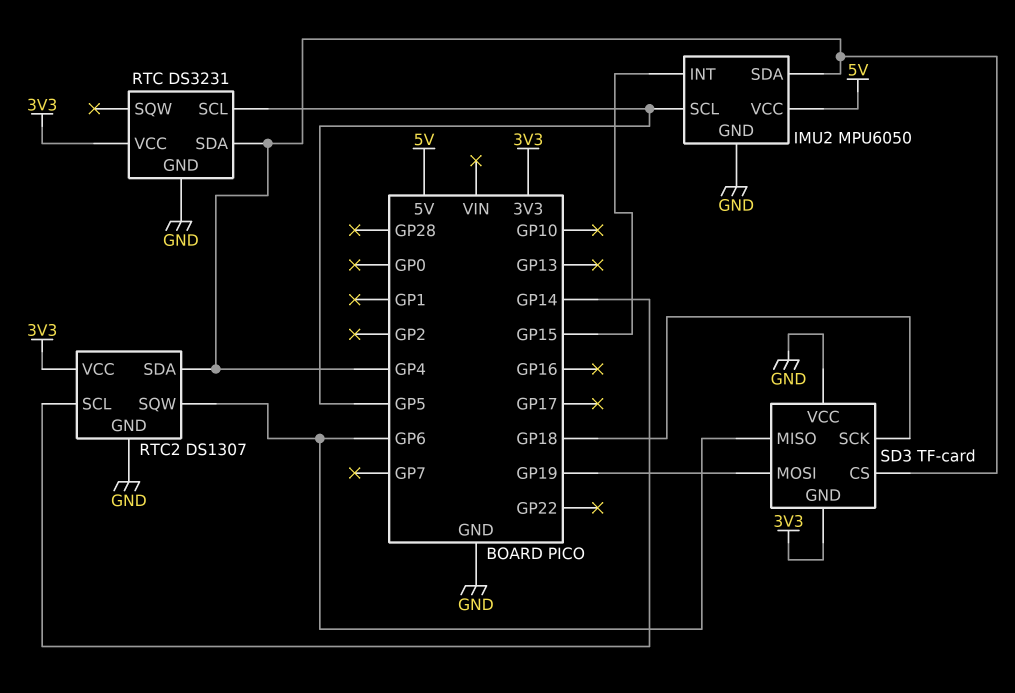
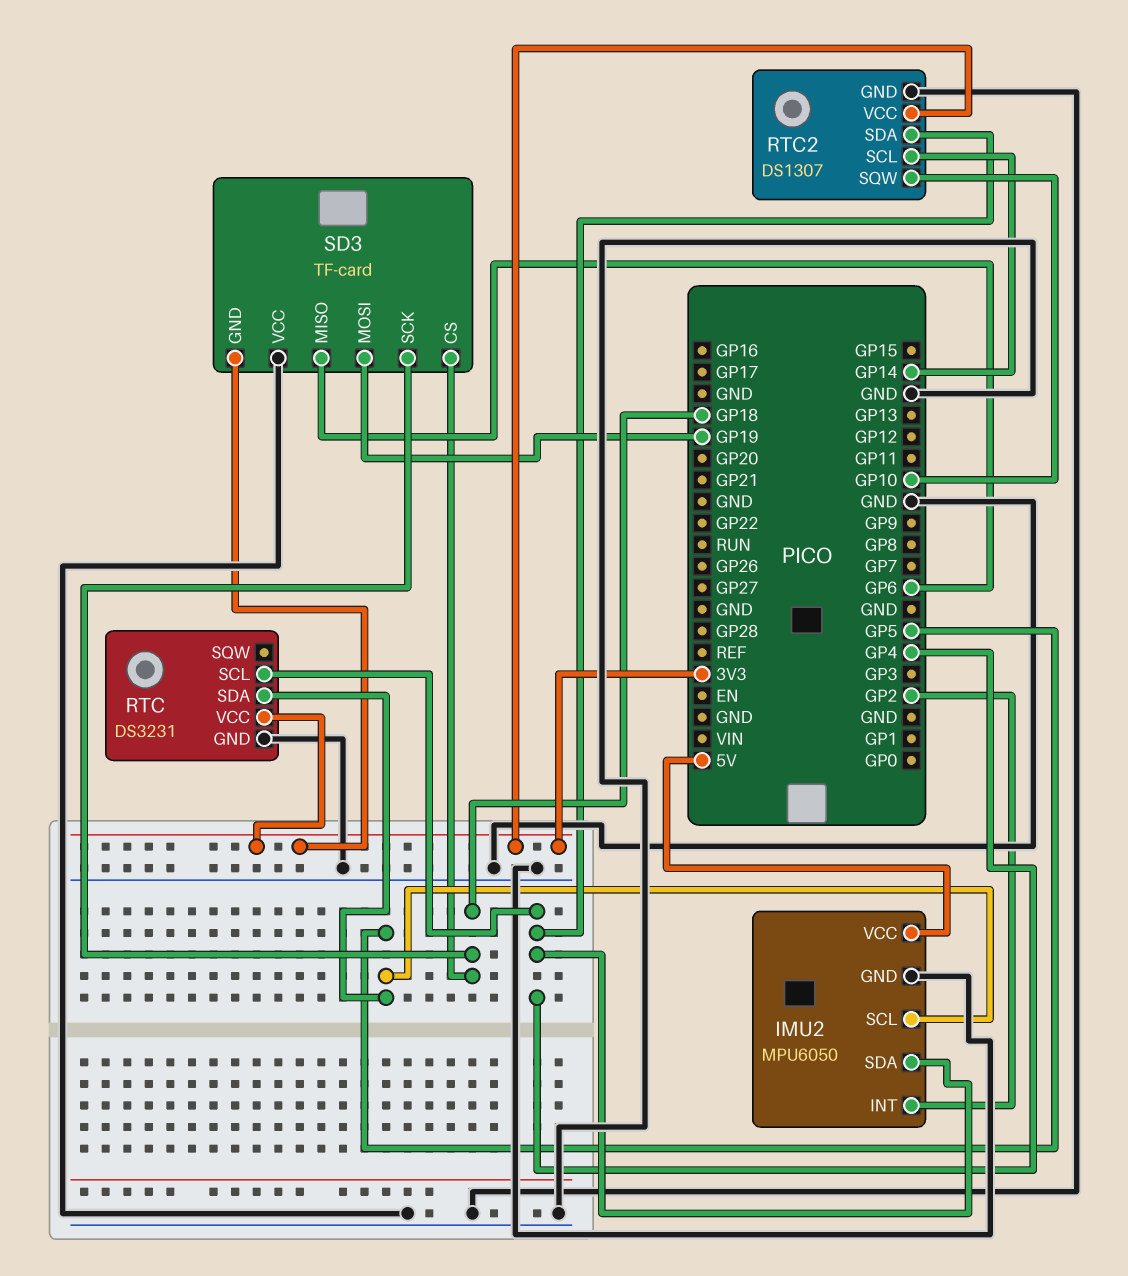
IMU2 pin INT: GP15 -> GP2
RTC pin SCL: GP5 -> GP4
RTC pin SDA: GP4 -> GP5
RTC2 pin SQW: GP6 -> GP10
SD3 pin CS: GP4 -> GP18

